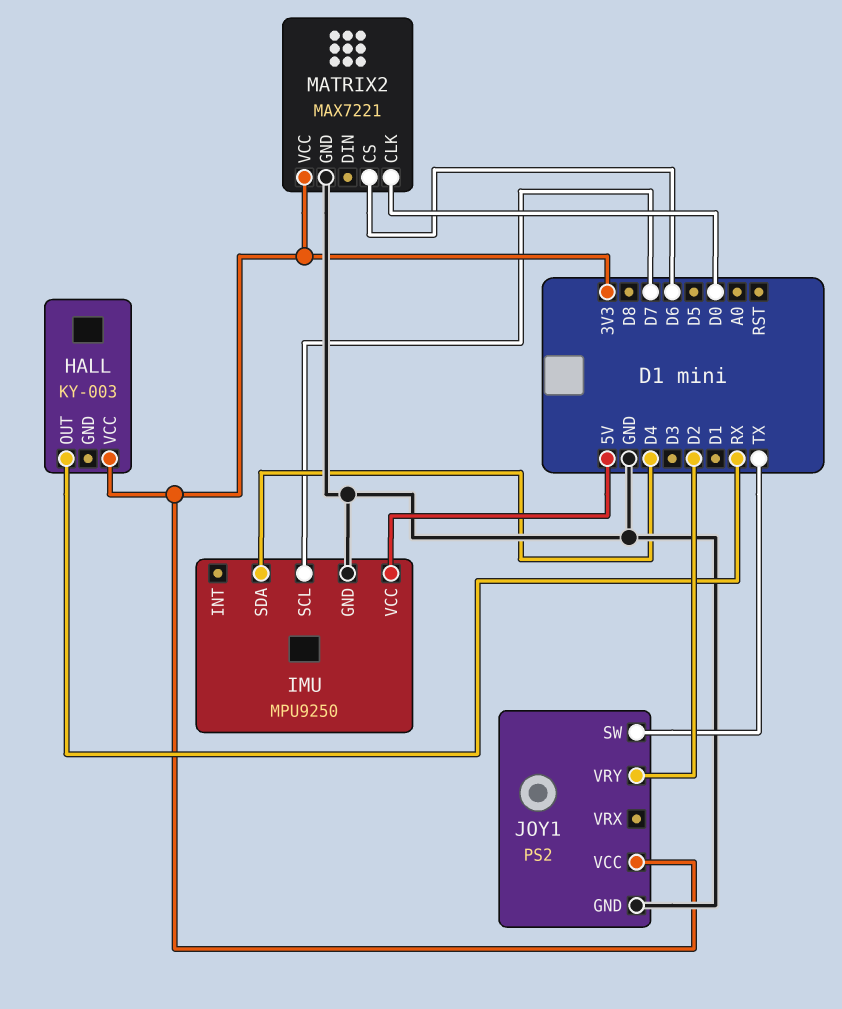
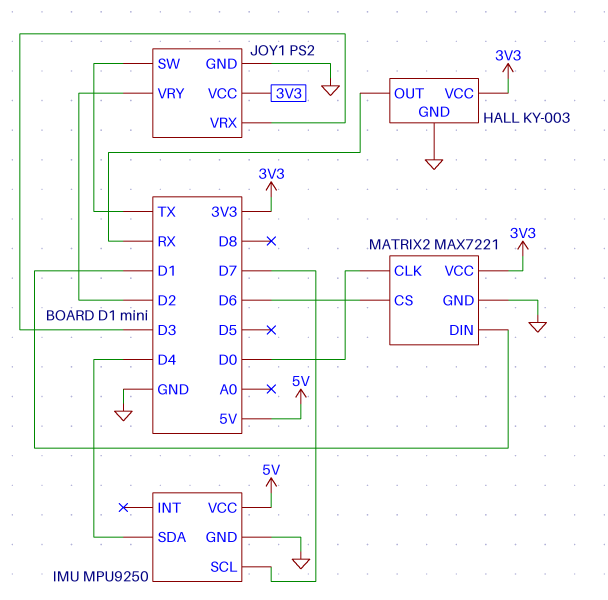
HALL pin GND: none -> GND
JOY1 pin VRX: none -> D3
MATRIX2 pin DIN: none -> D1

